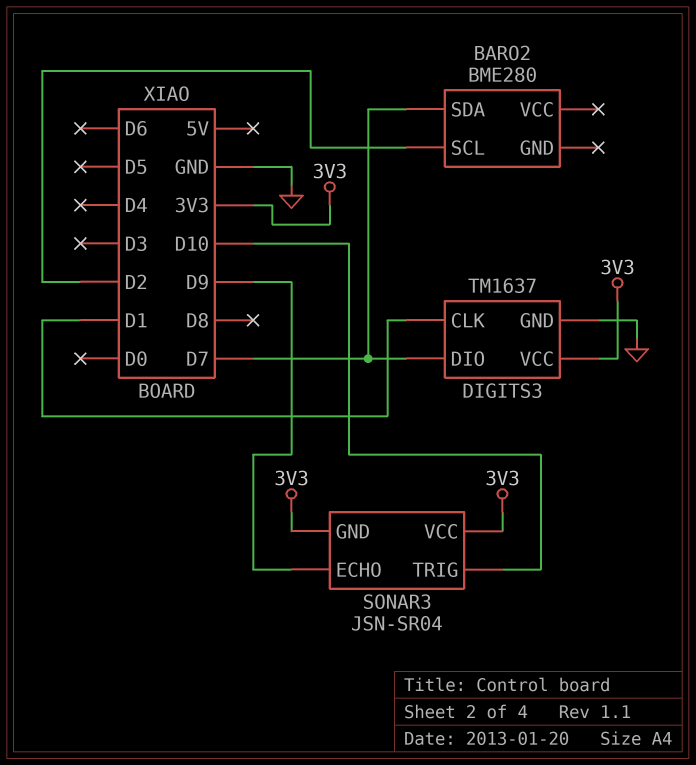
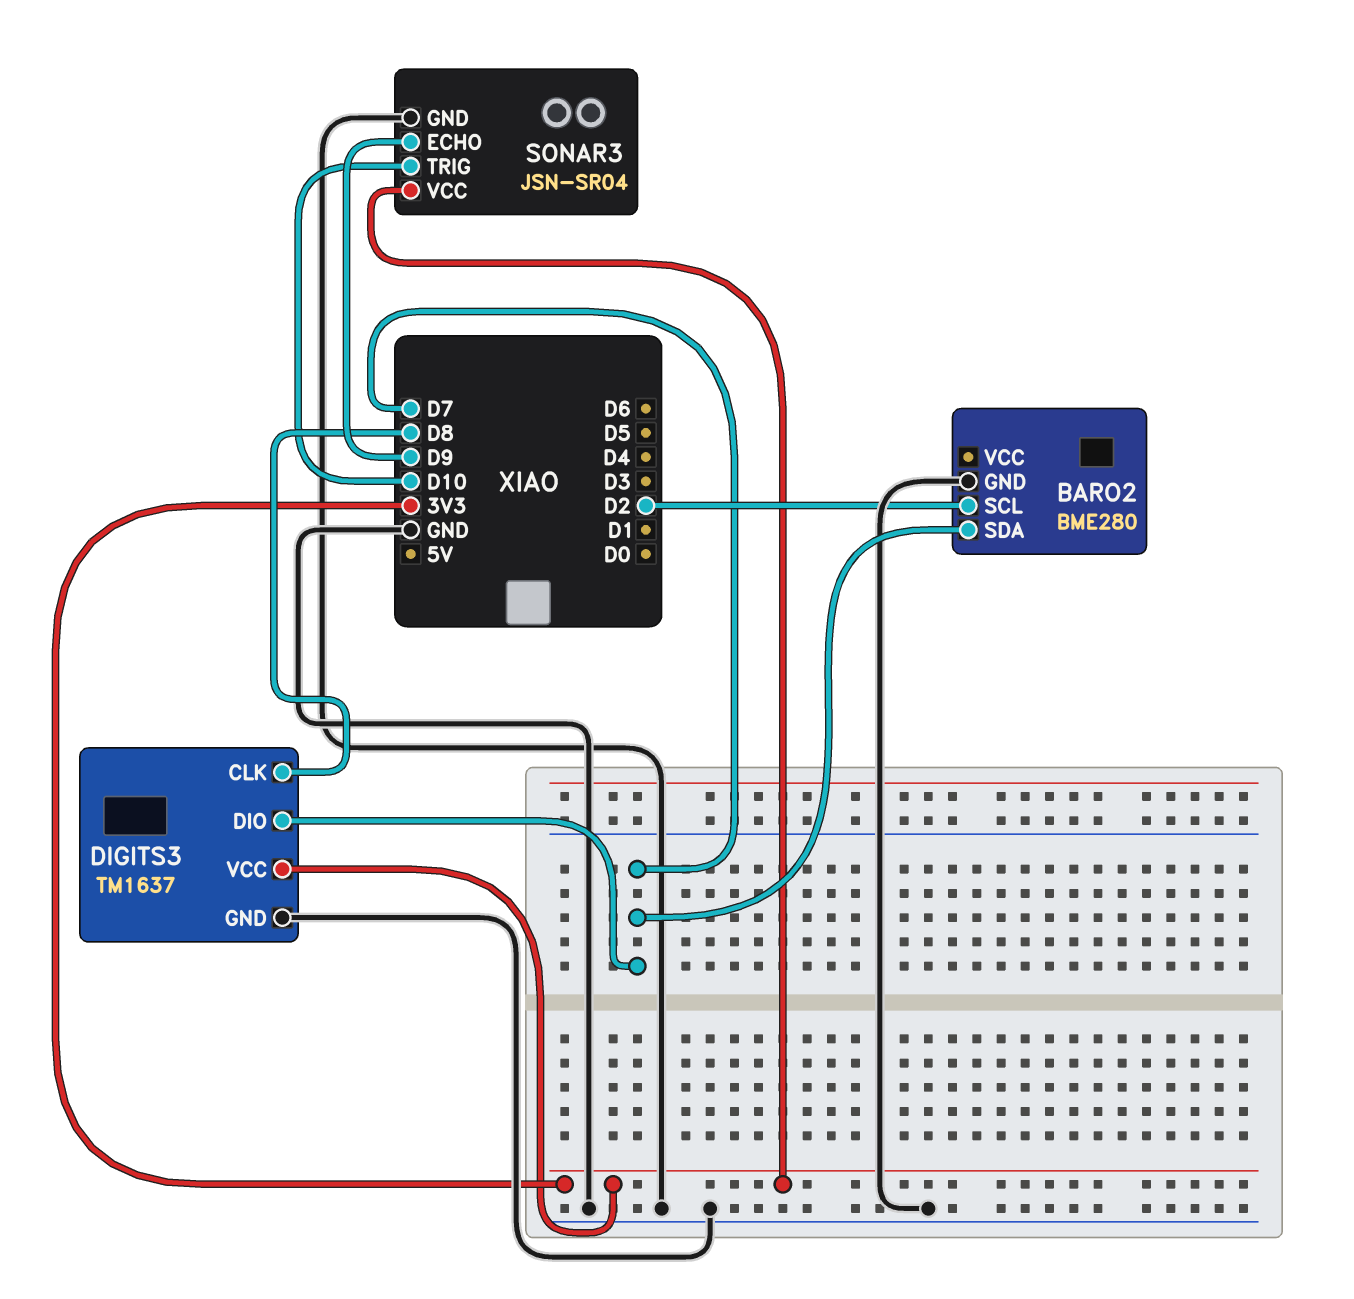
BARO2 pin GND: none -> GND
DIGITS3 pin CLK: D1 -> D8
SONAR3 pin GND: 3V3 -> GND

